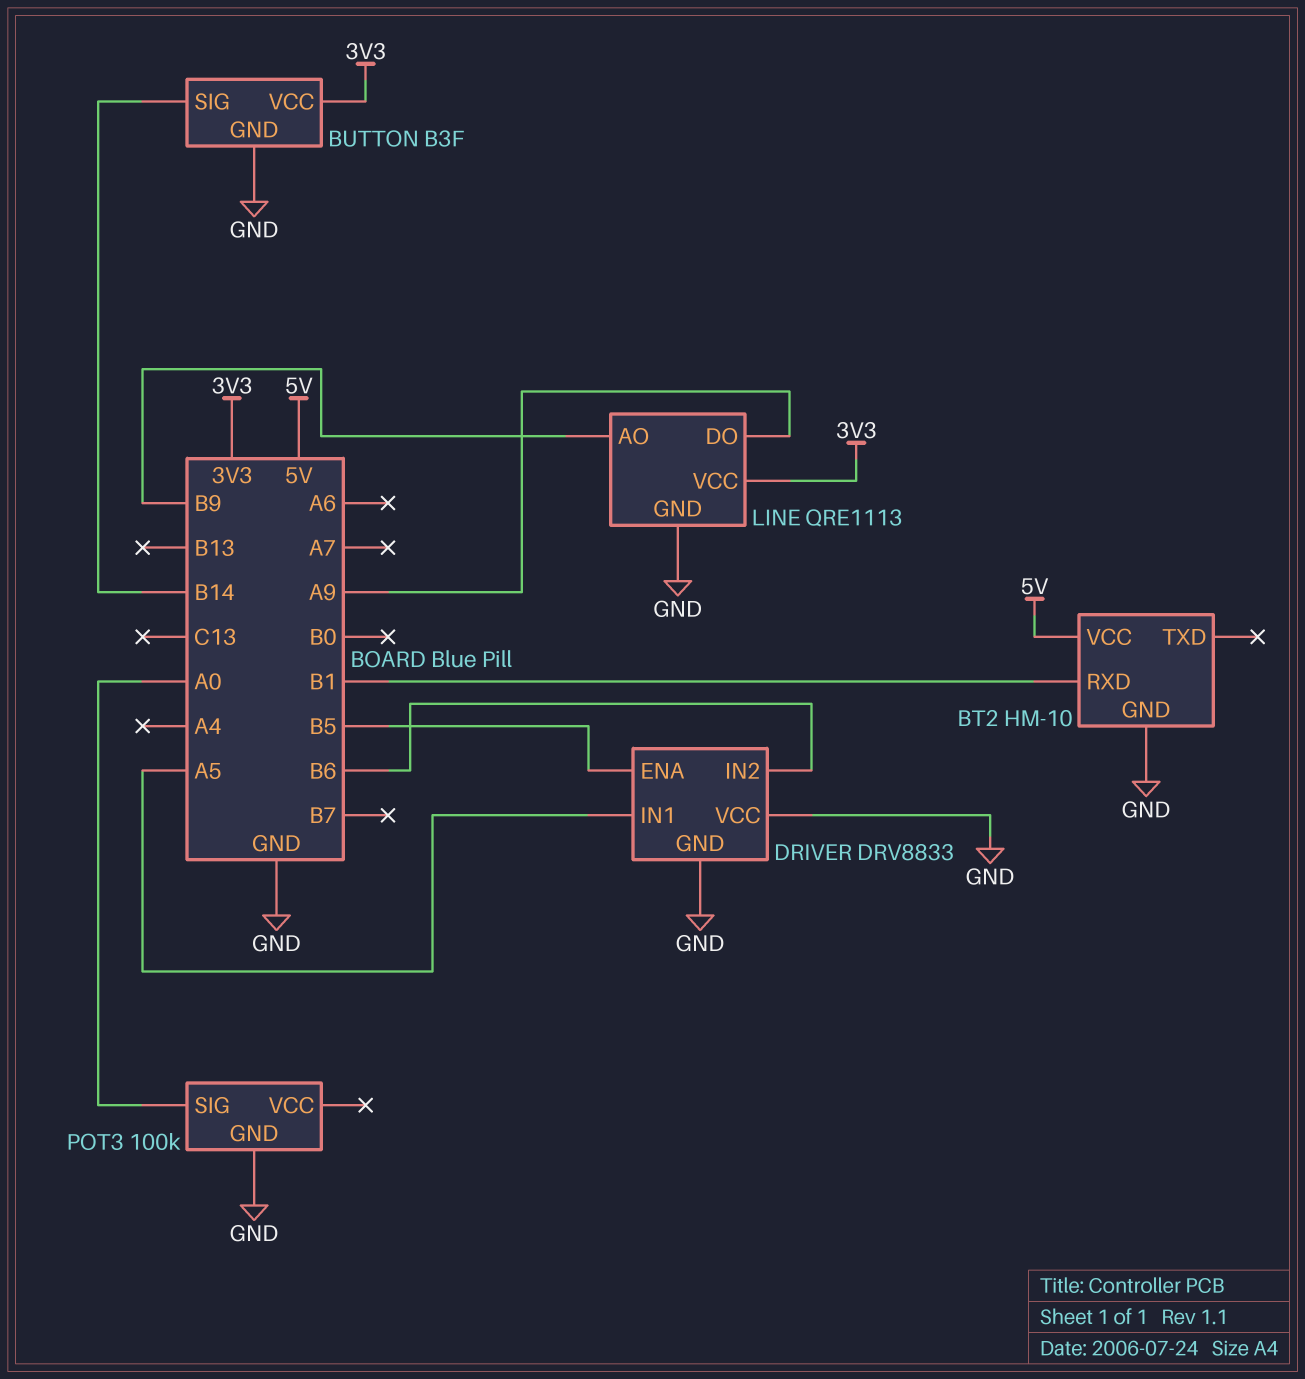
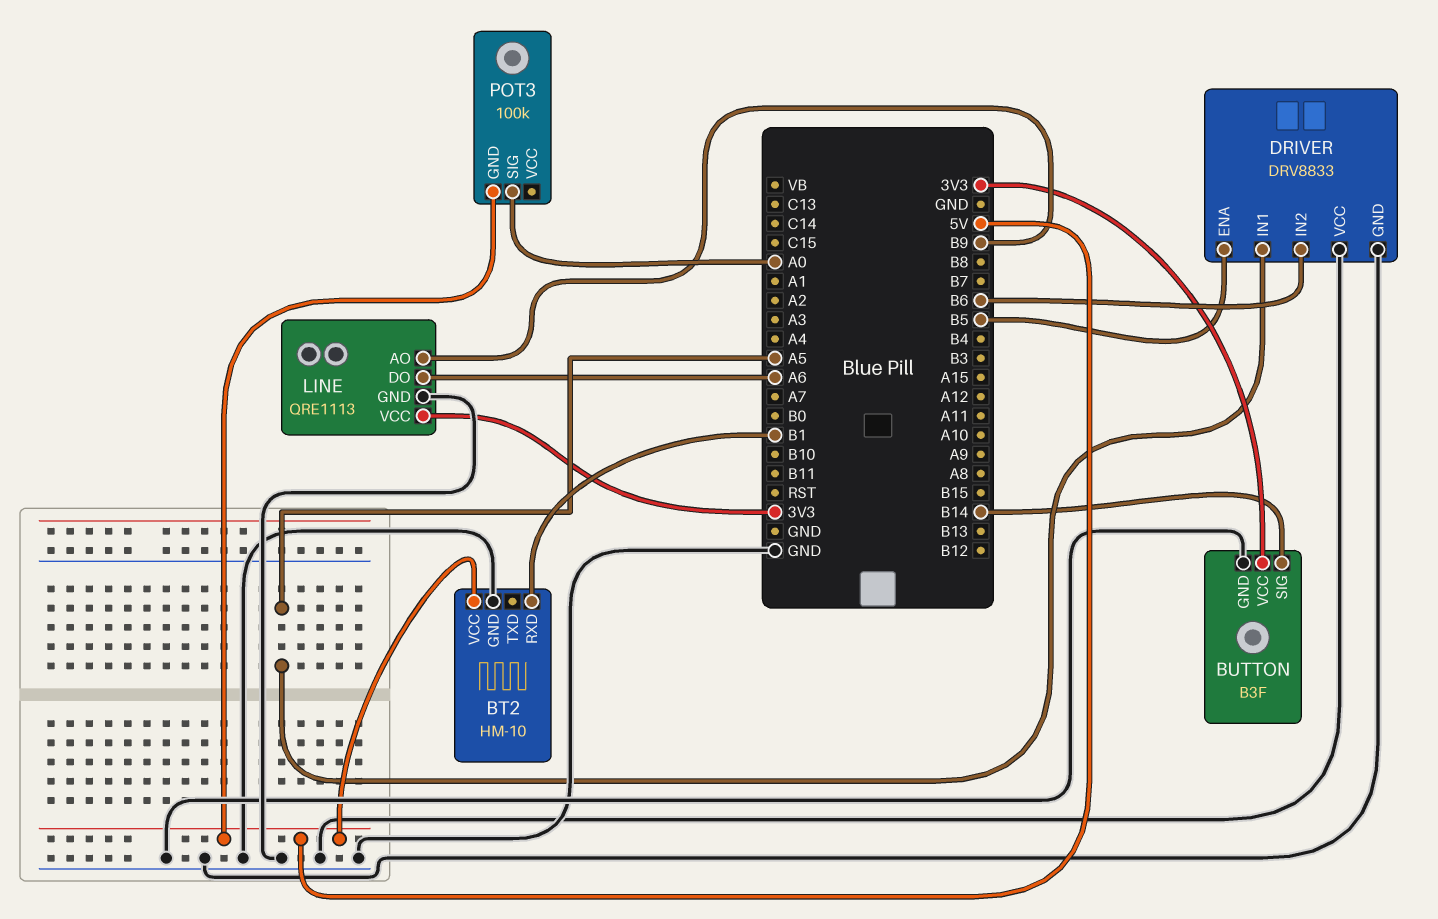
LINE pin DO: A9 -> A6
POT3 pin GND: GND -> 5V

